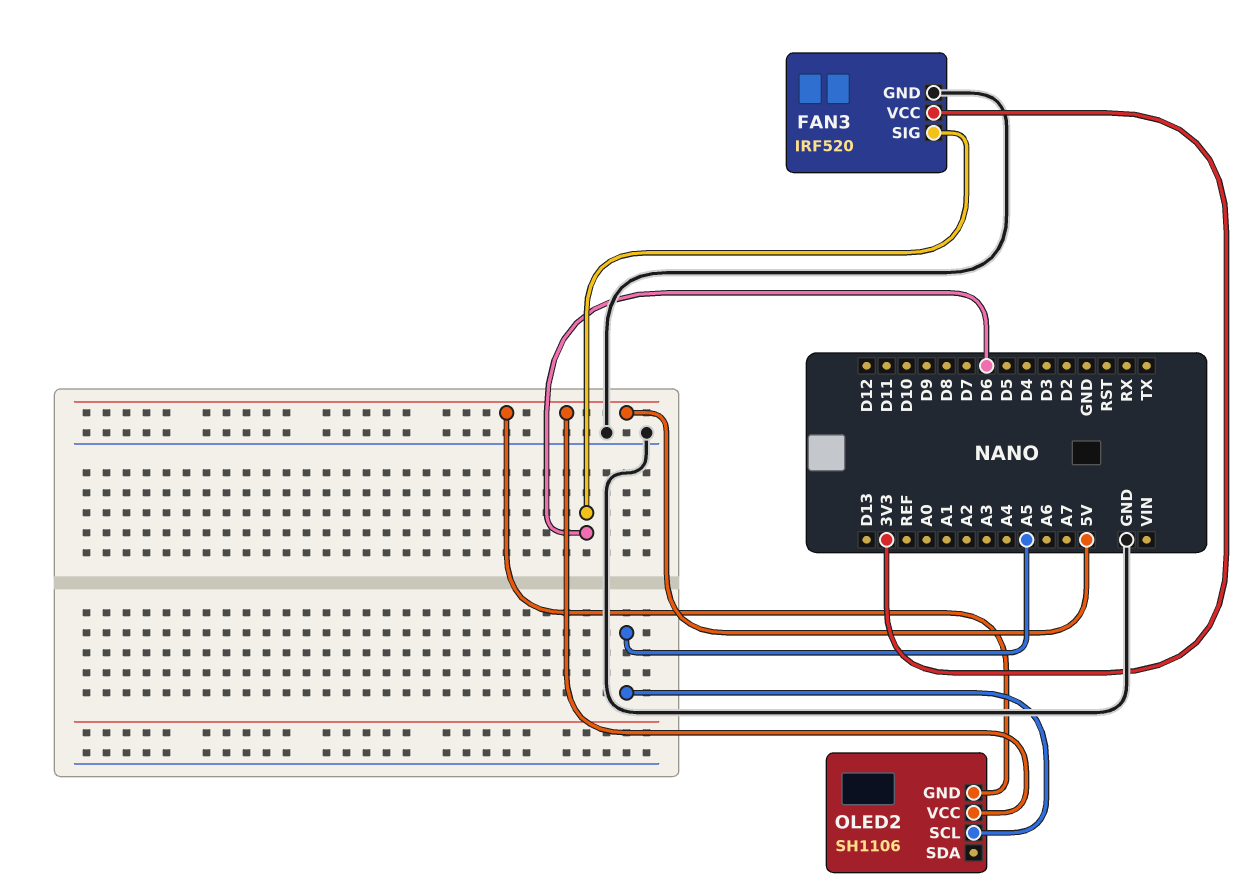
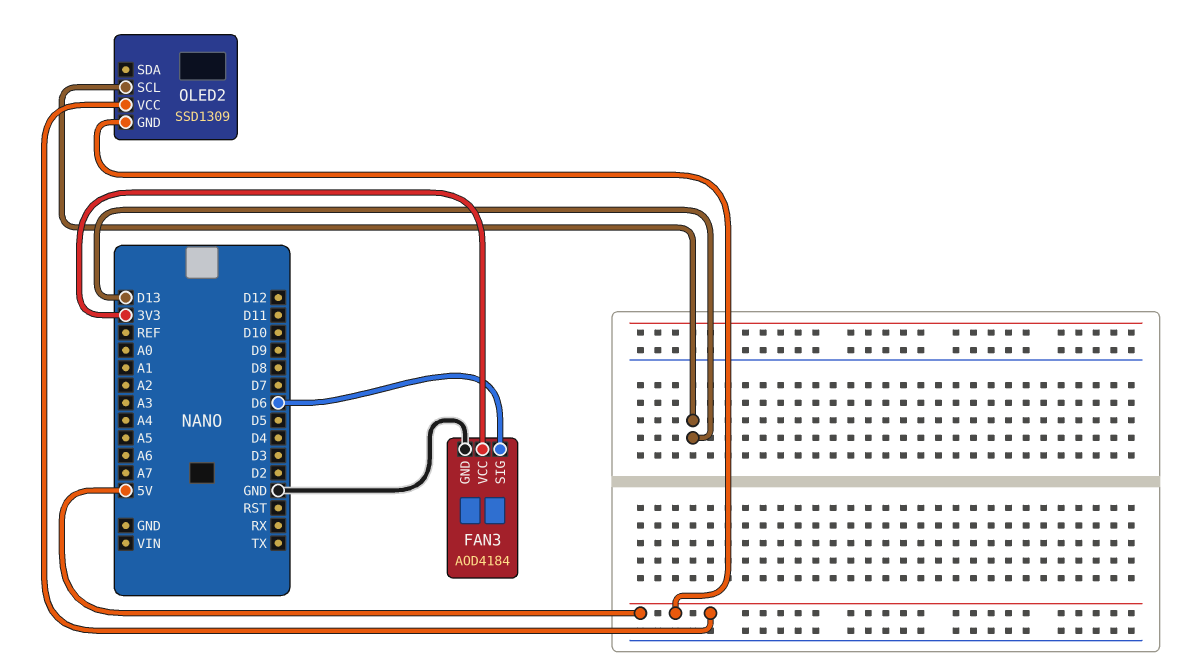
FAN3: IRF520 -> AOD4184
OLED2: SH1106 -> SSD1309
OLED2 pin SCL: A5 -> D13

